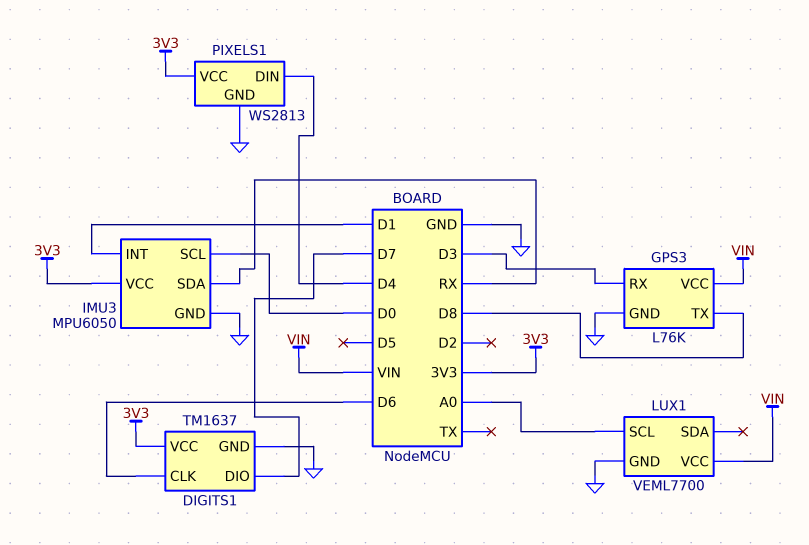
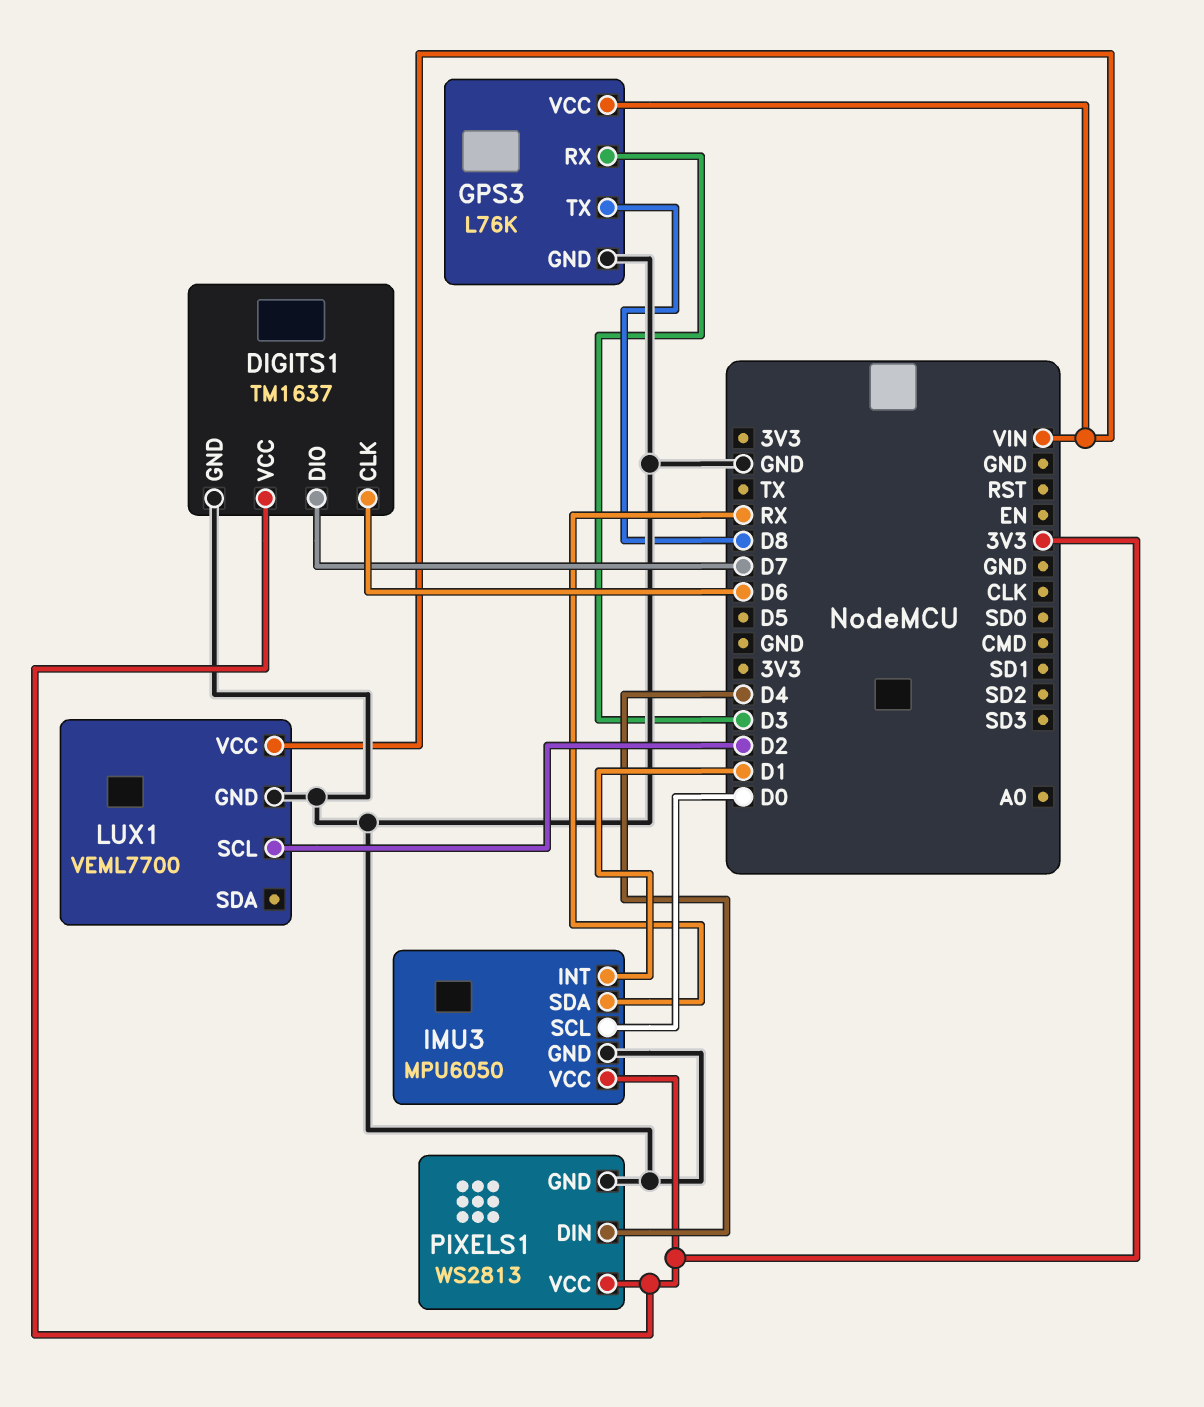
LUX1 pin SCL: A0 -> D2

